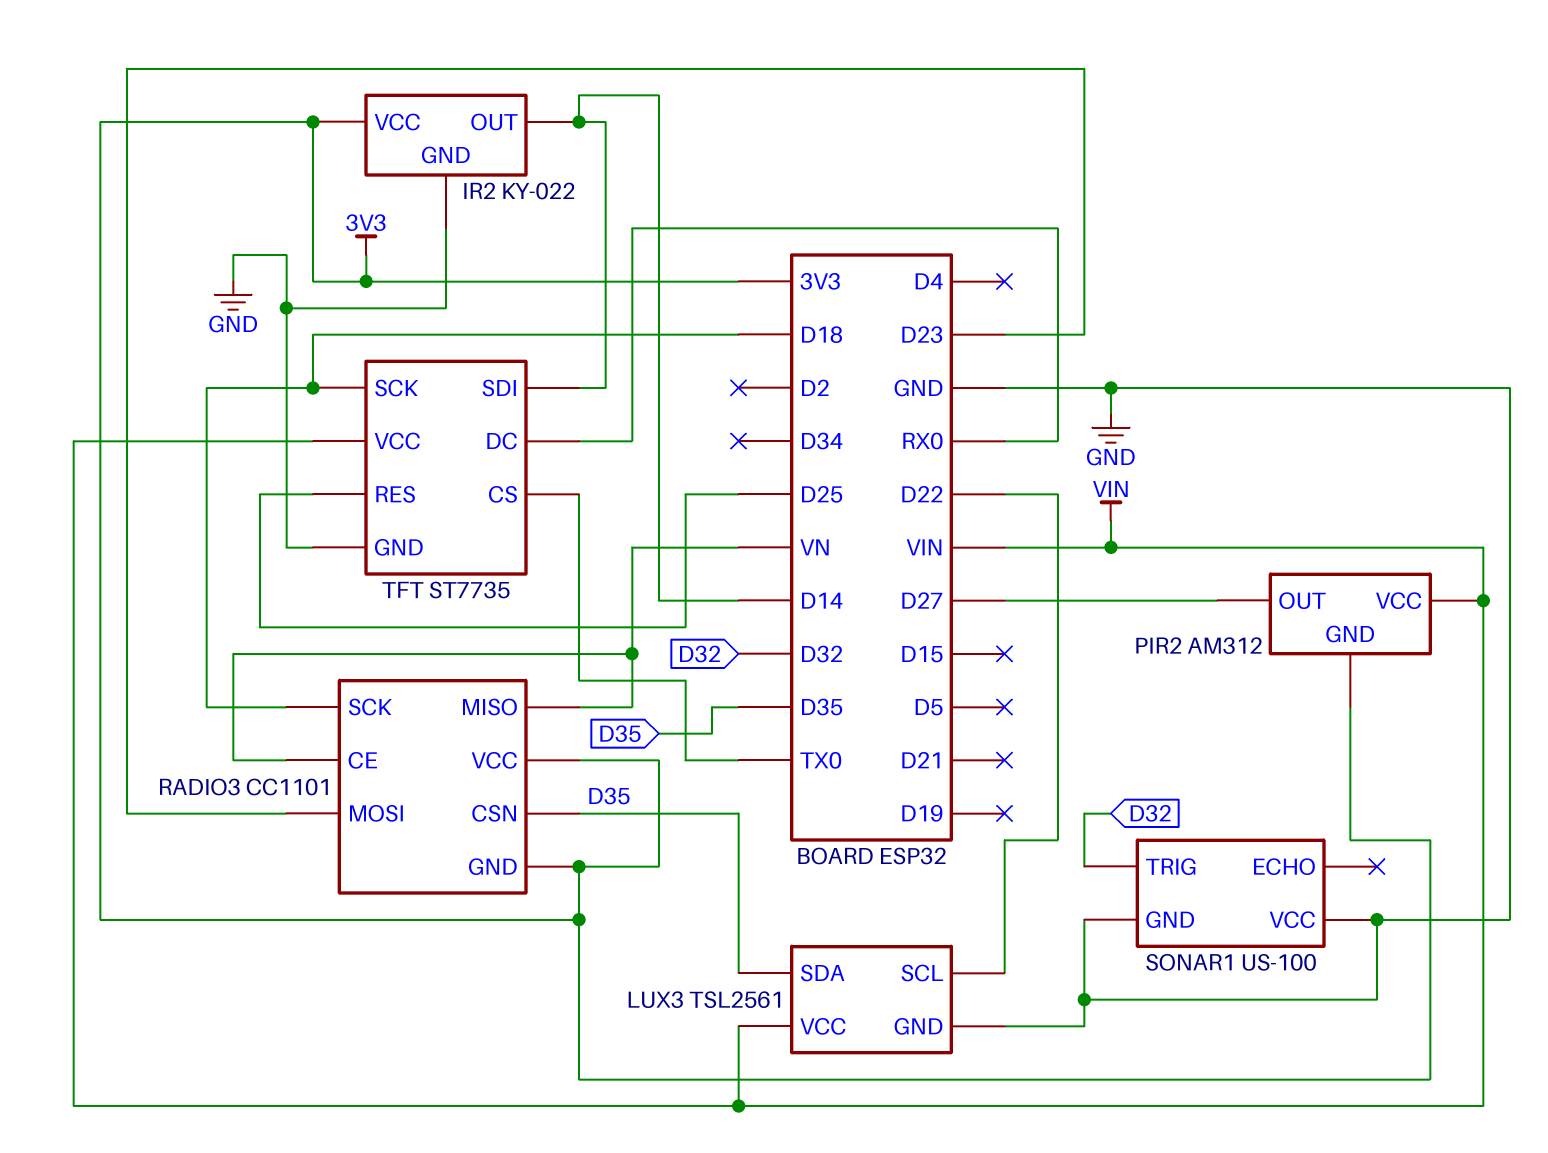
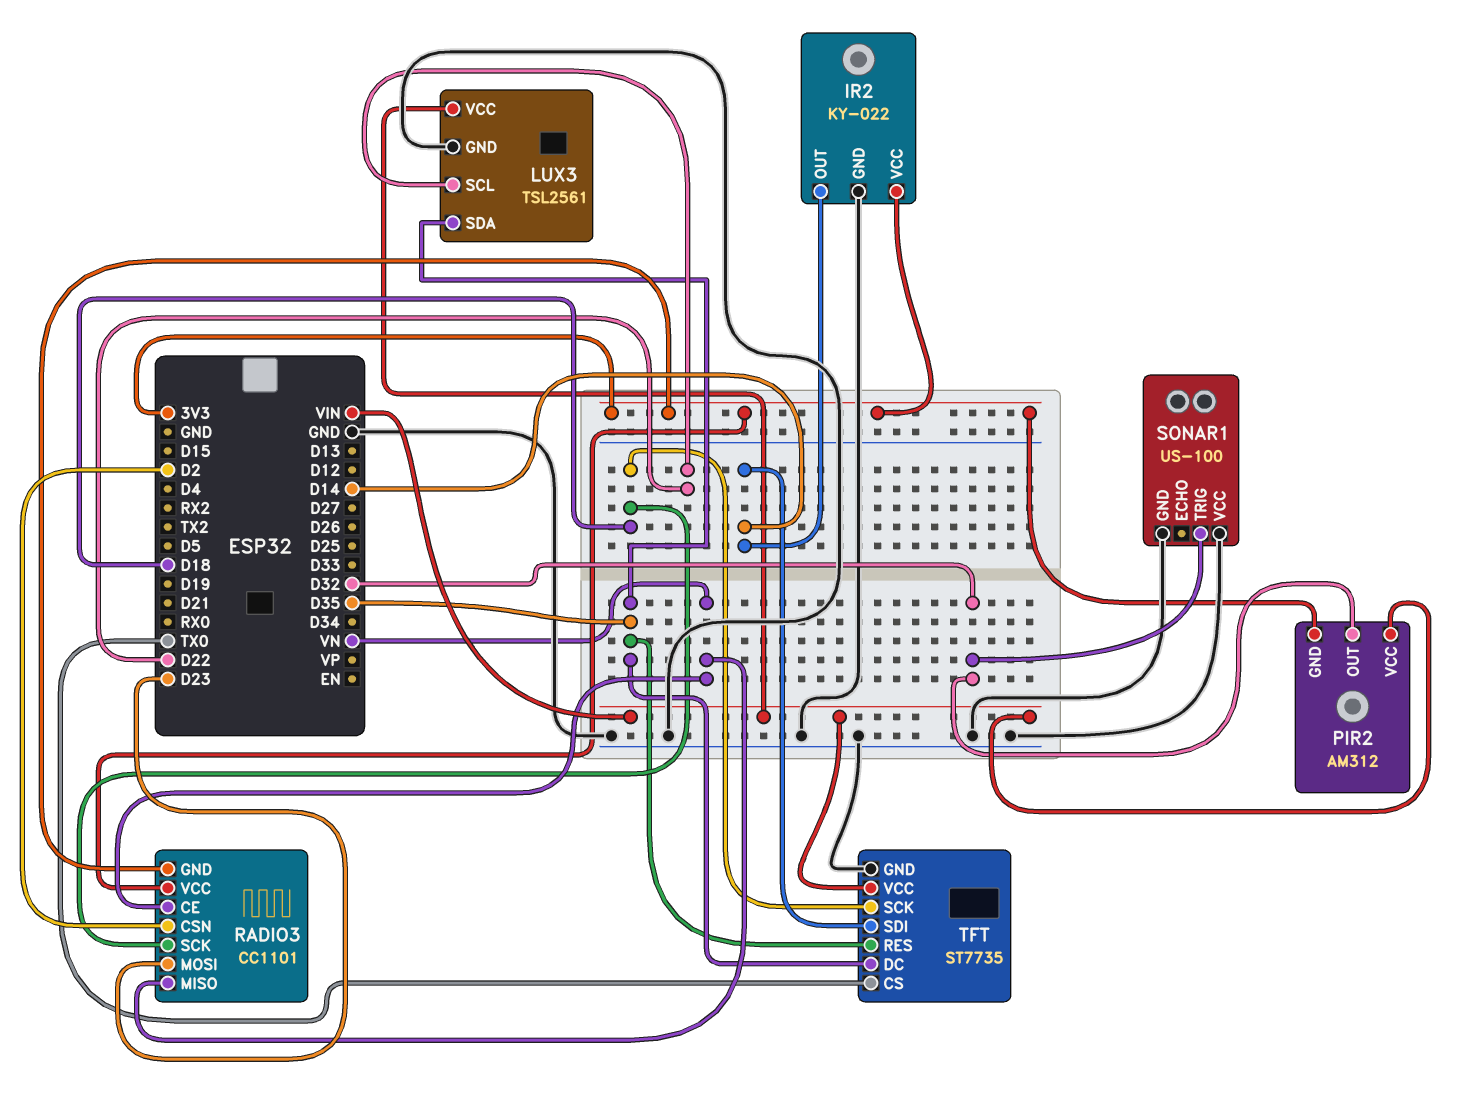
PIR2 pin OUT: D27 -> D32
RADIO3 pin CSN: D35 -> D2
TFT pin DC: RX0 -> D35
TFT pin RES: D25 -> D35

